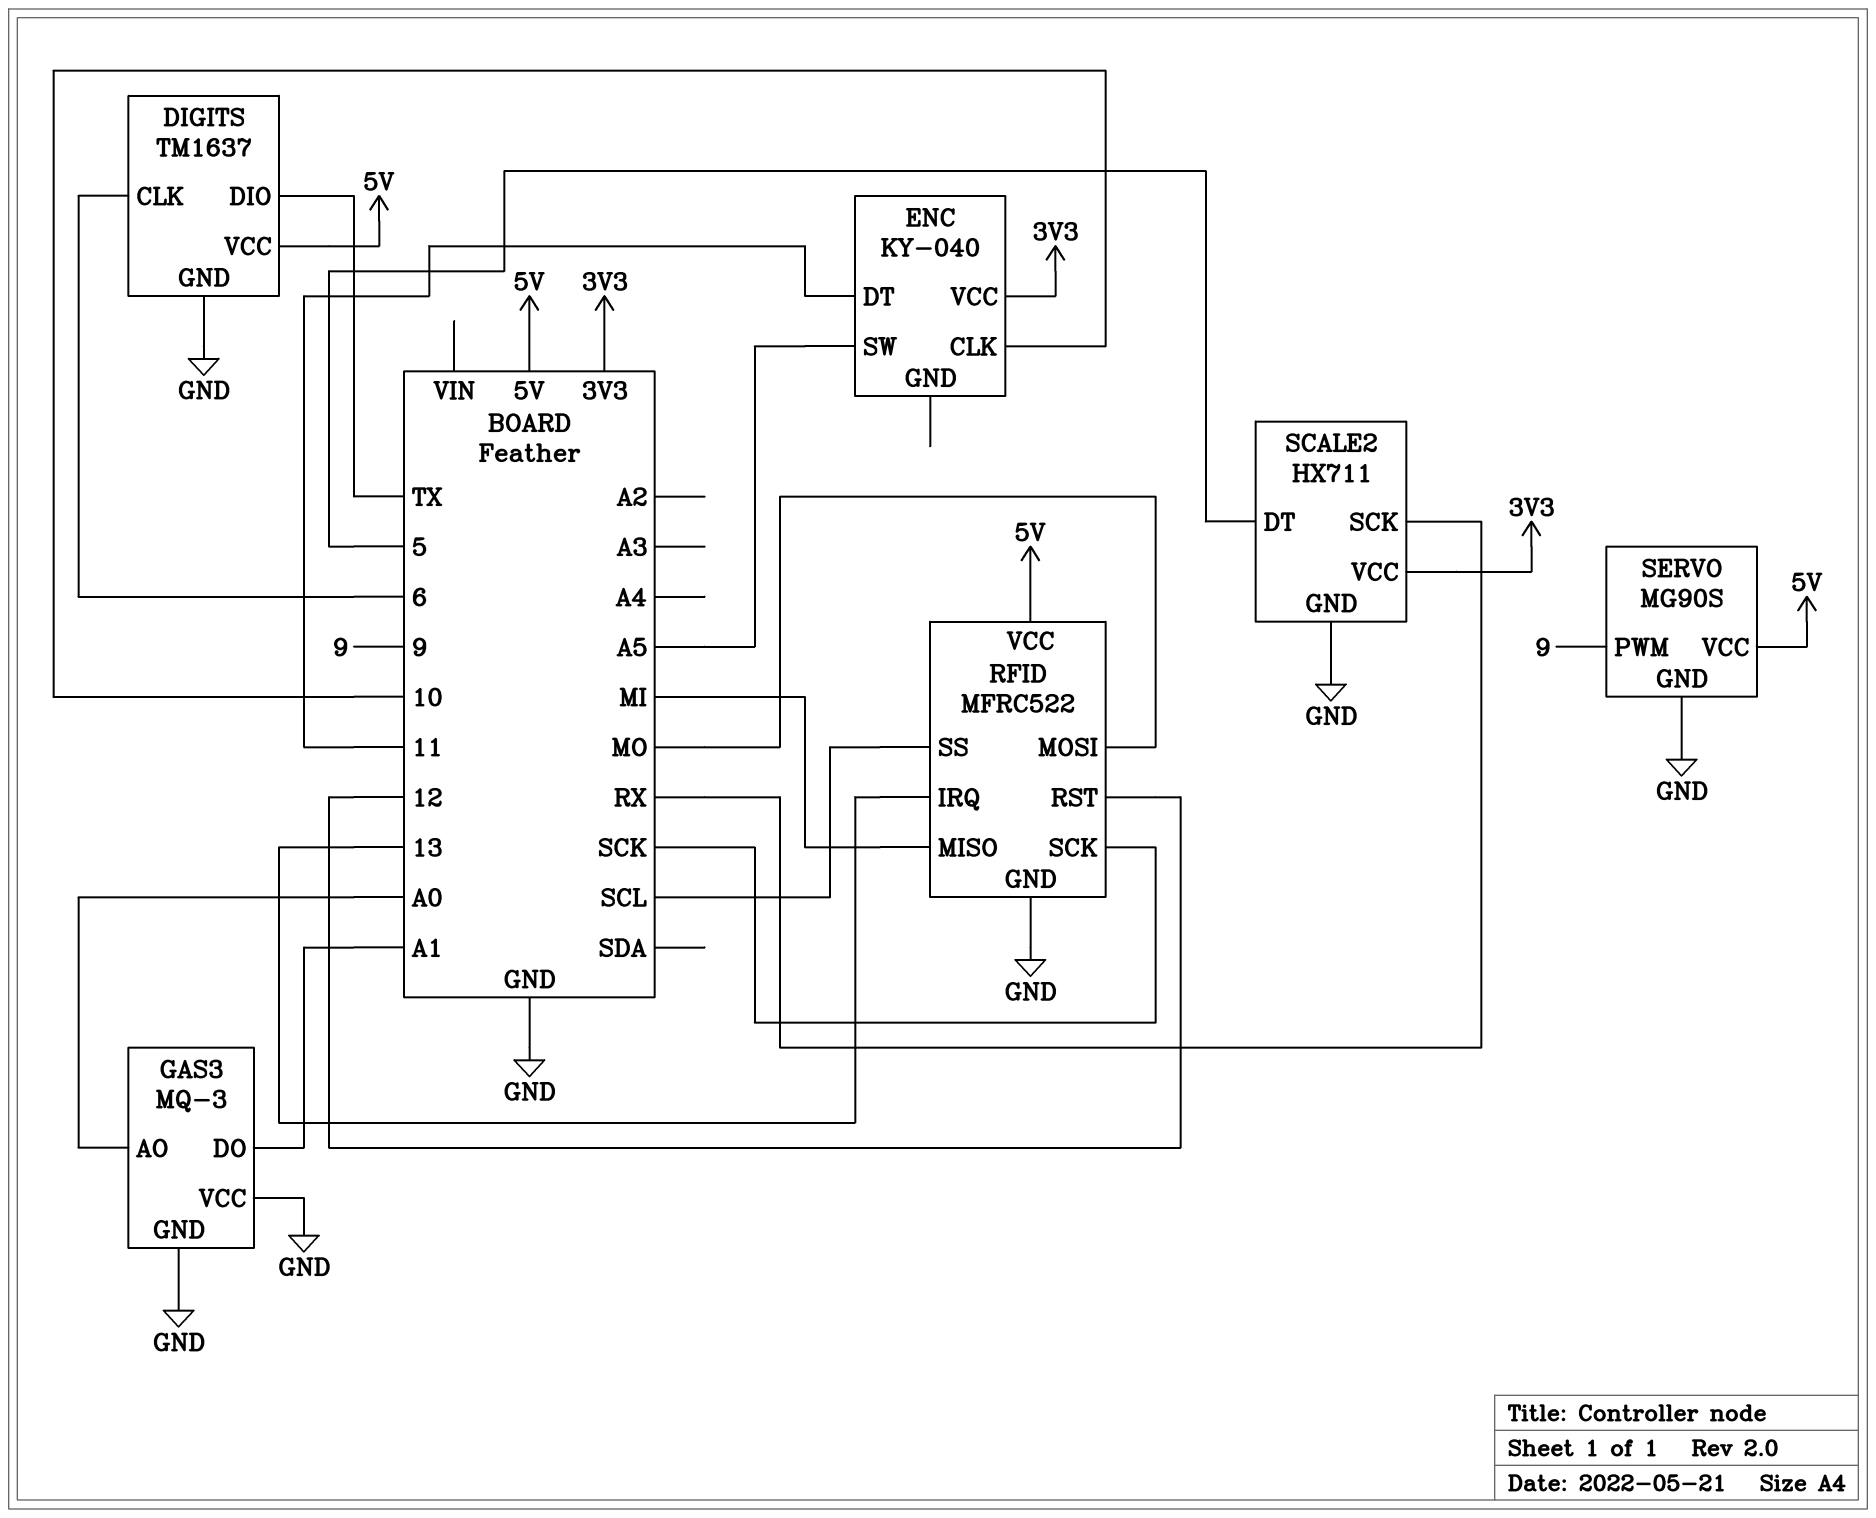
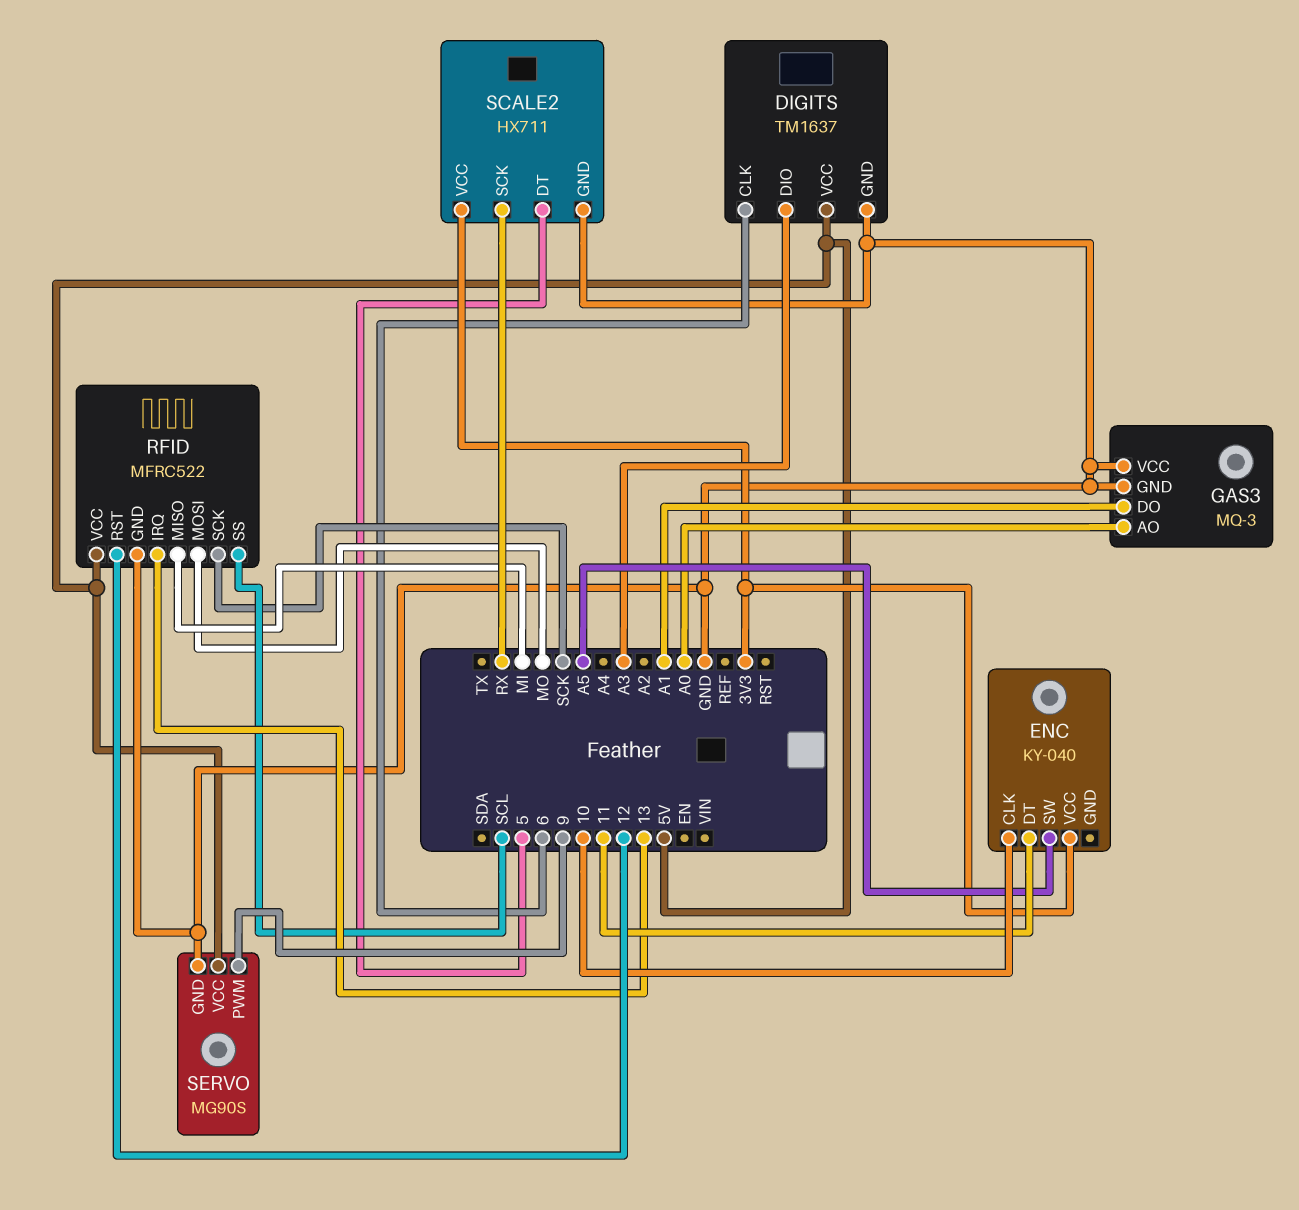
DIGITS pin DIO: TX -> A3

